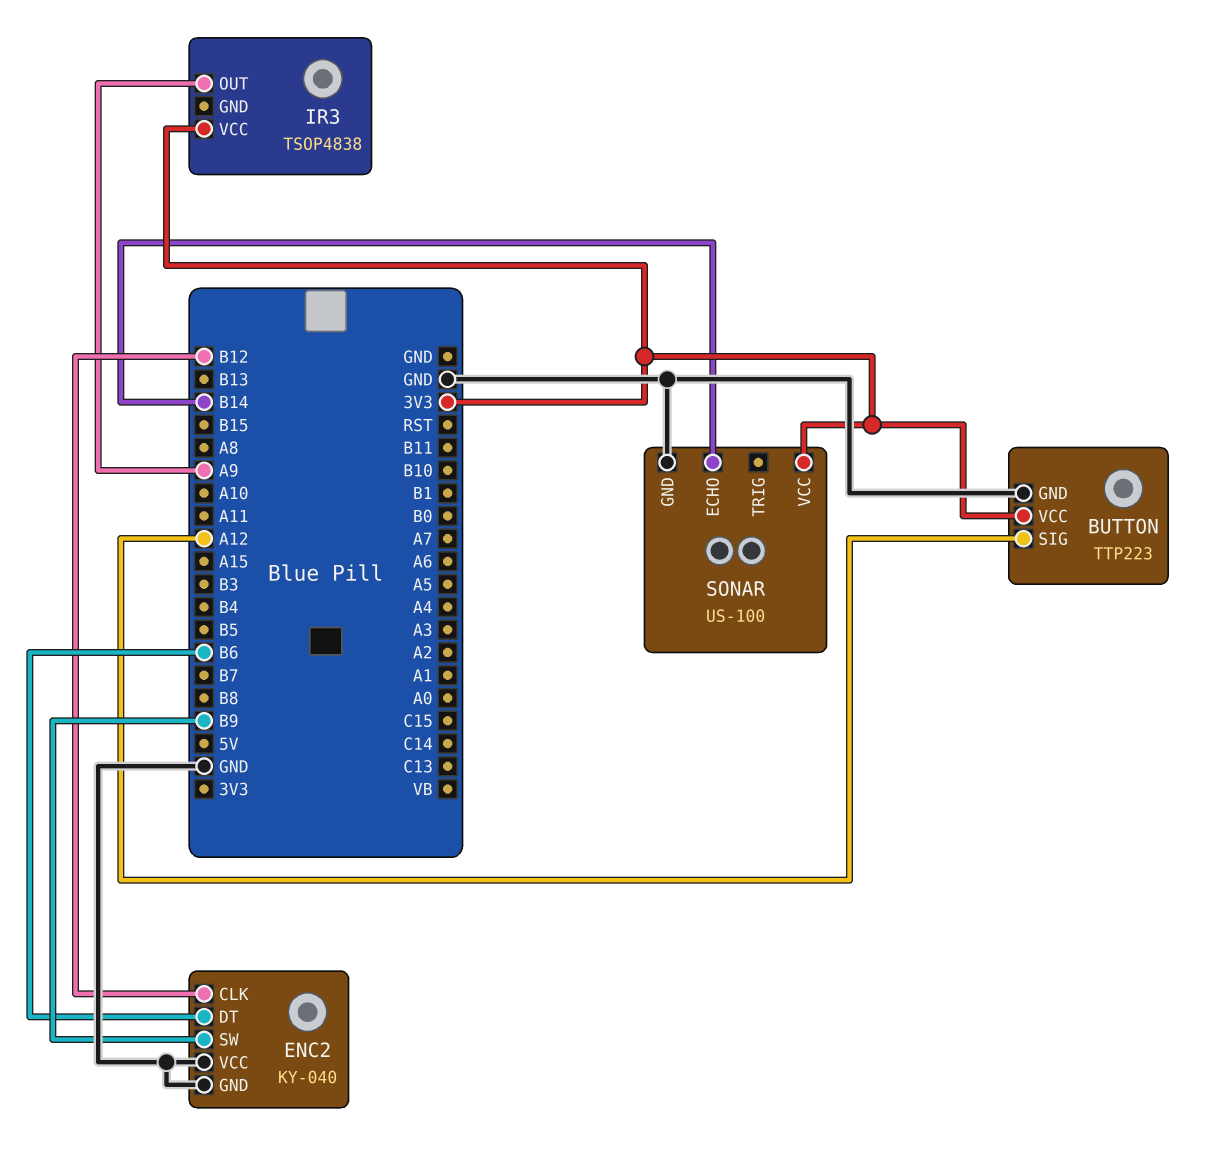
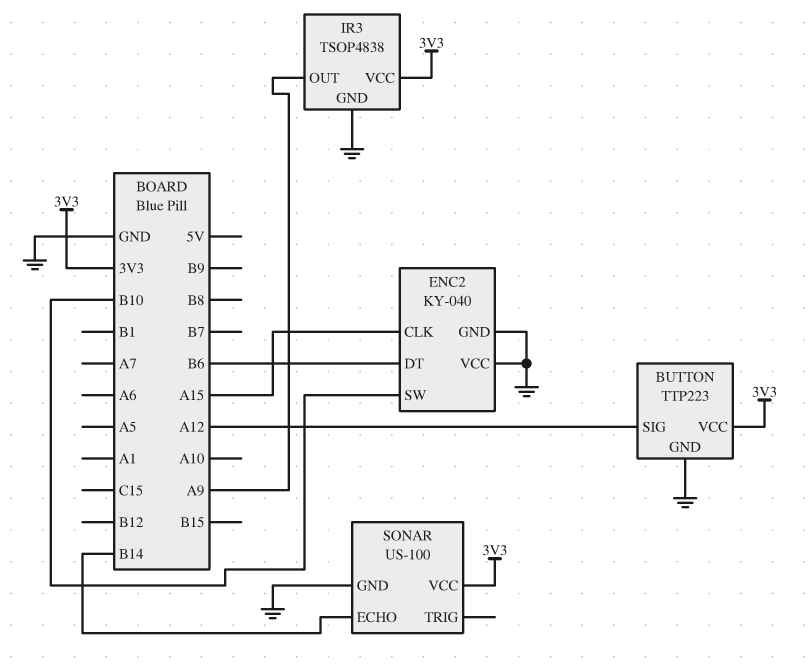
ENC2 pin CLK: B12 -> A15
ENC2 pin SW: B9 -> B10
IR3 pin GND: none -> GND

